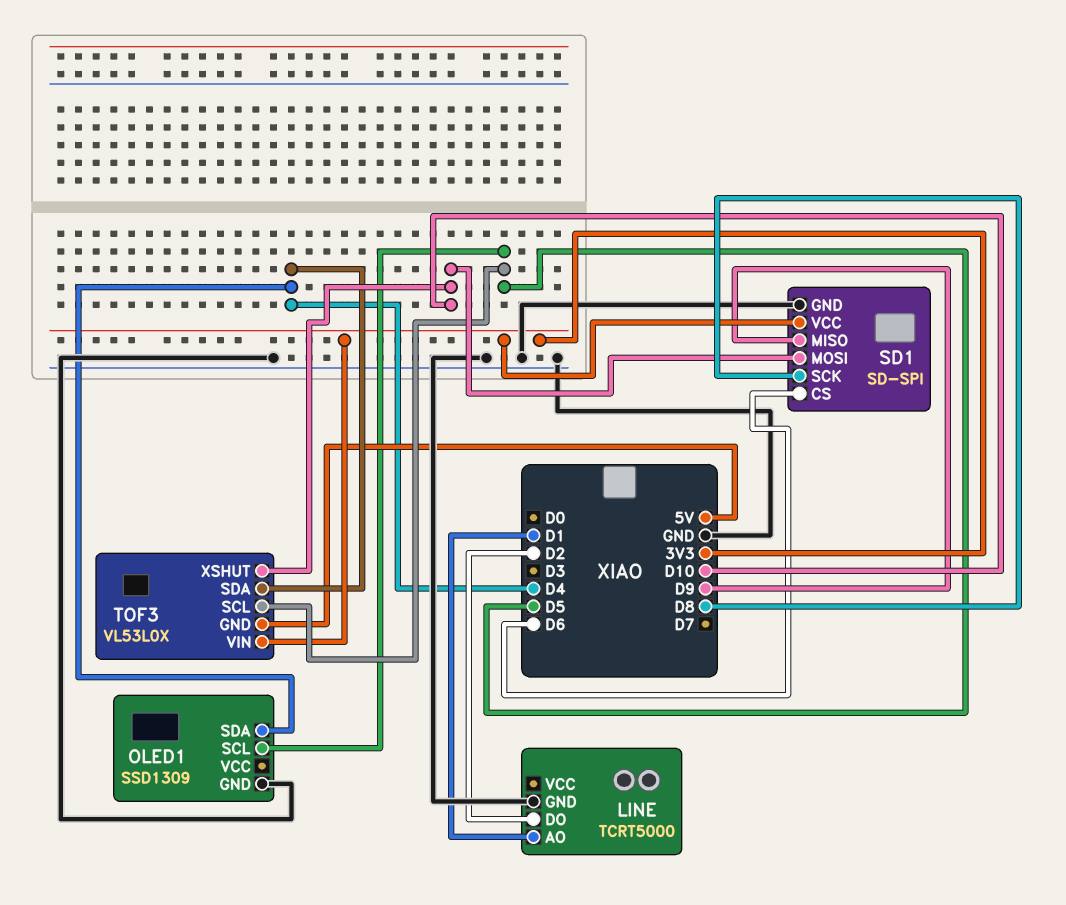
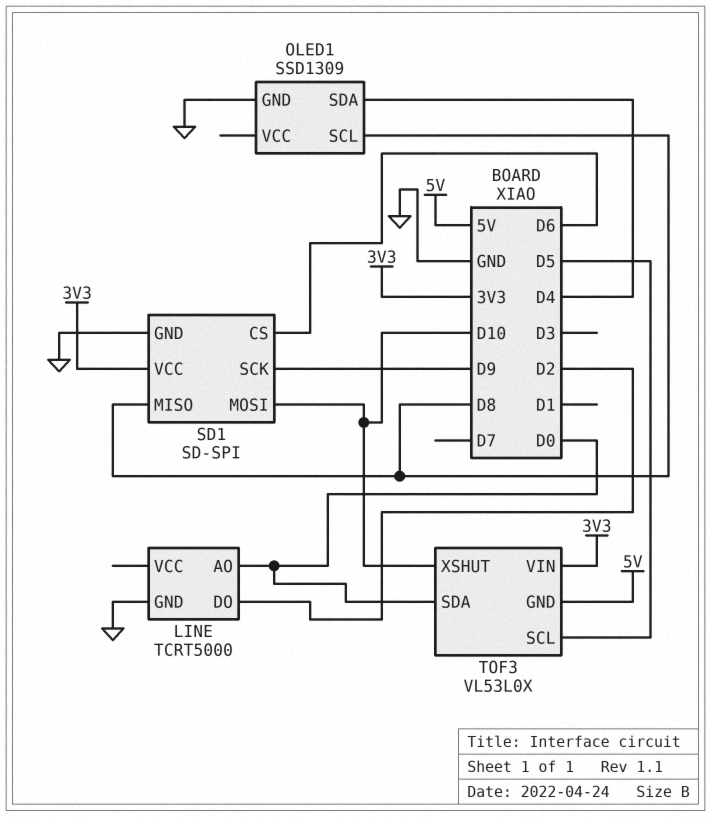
LINE pin AO: D1 -> D0
OLED1 pin SCL: D5 -> D8
SD1 pin MISO: D9 -> D8
SD1 pin SCK: D8 -> D9
TOF3 pin SDA: D4 -> D0

